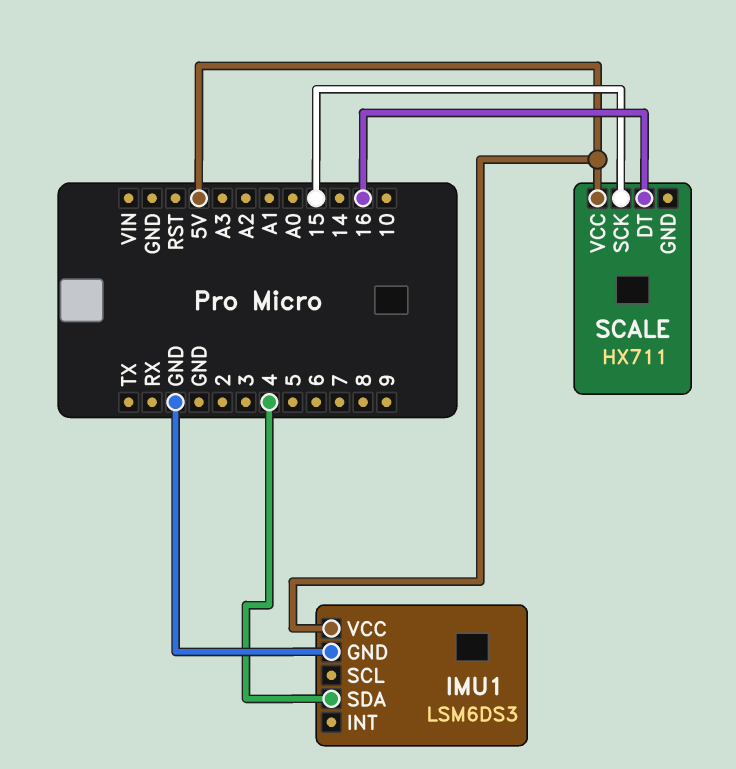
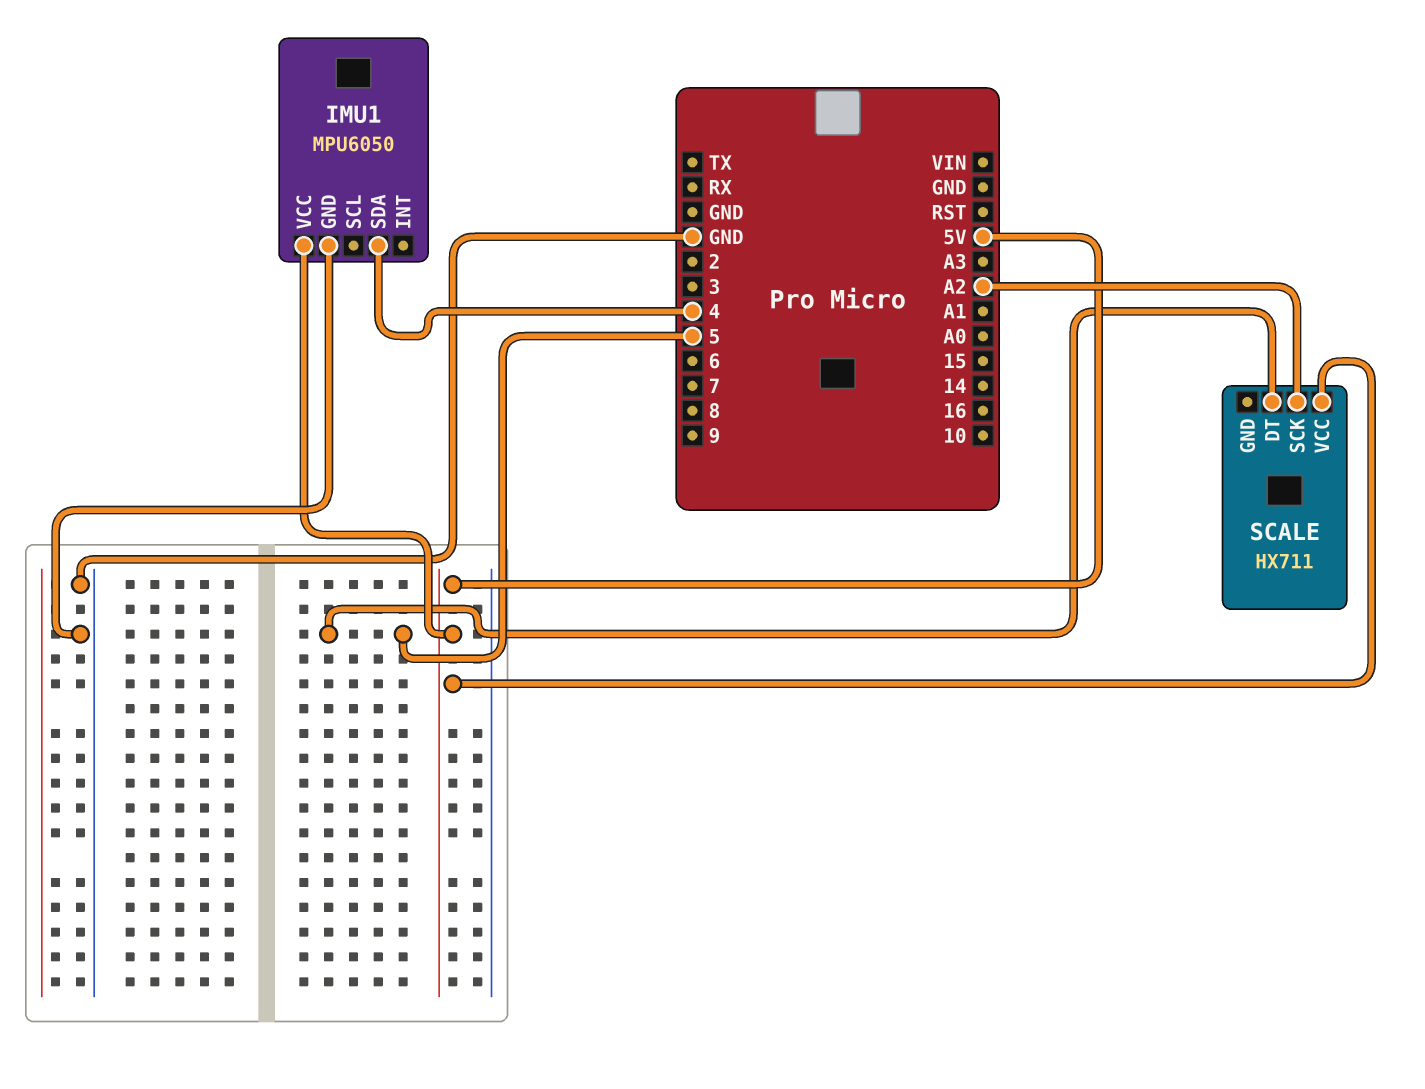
IMU1: LSM6DS3 -> MPU6050
SCALE pin DT: 16 -> 5
SCALE pin SCK: 15 -> A2

